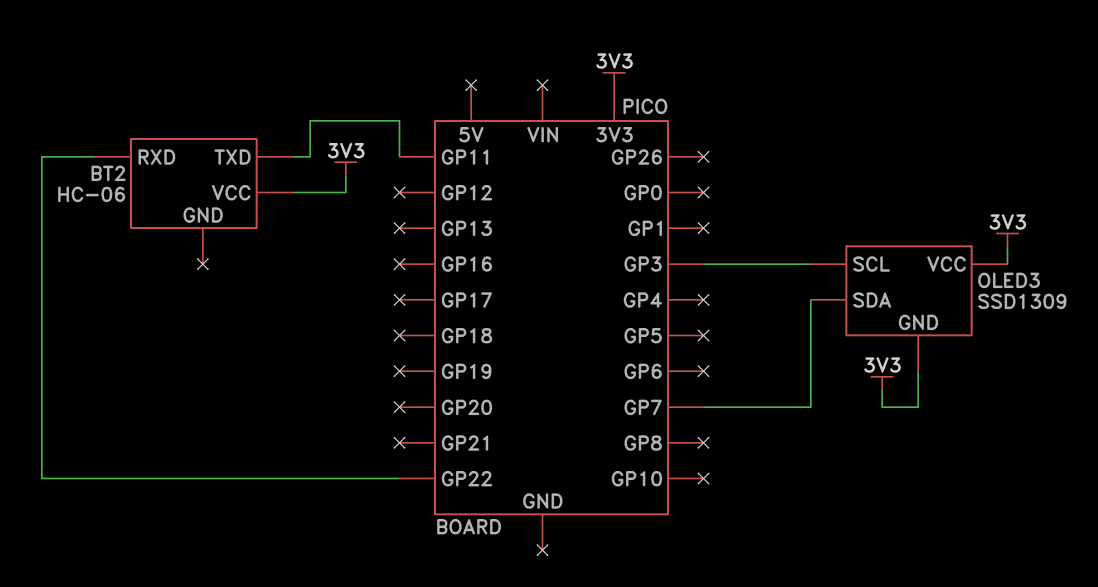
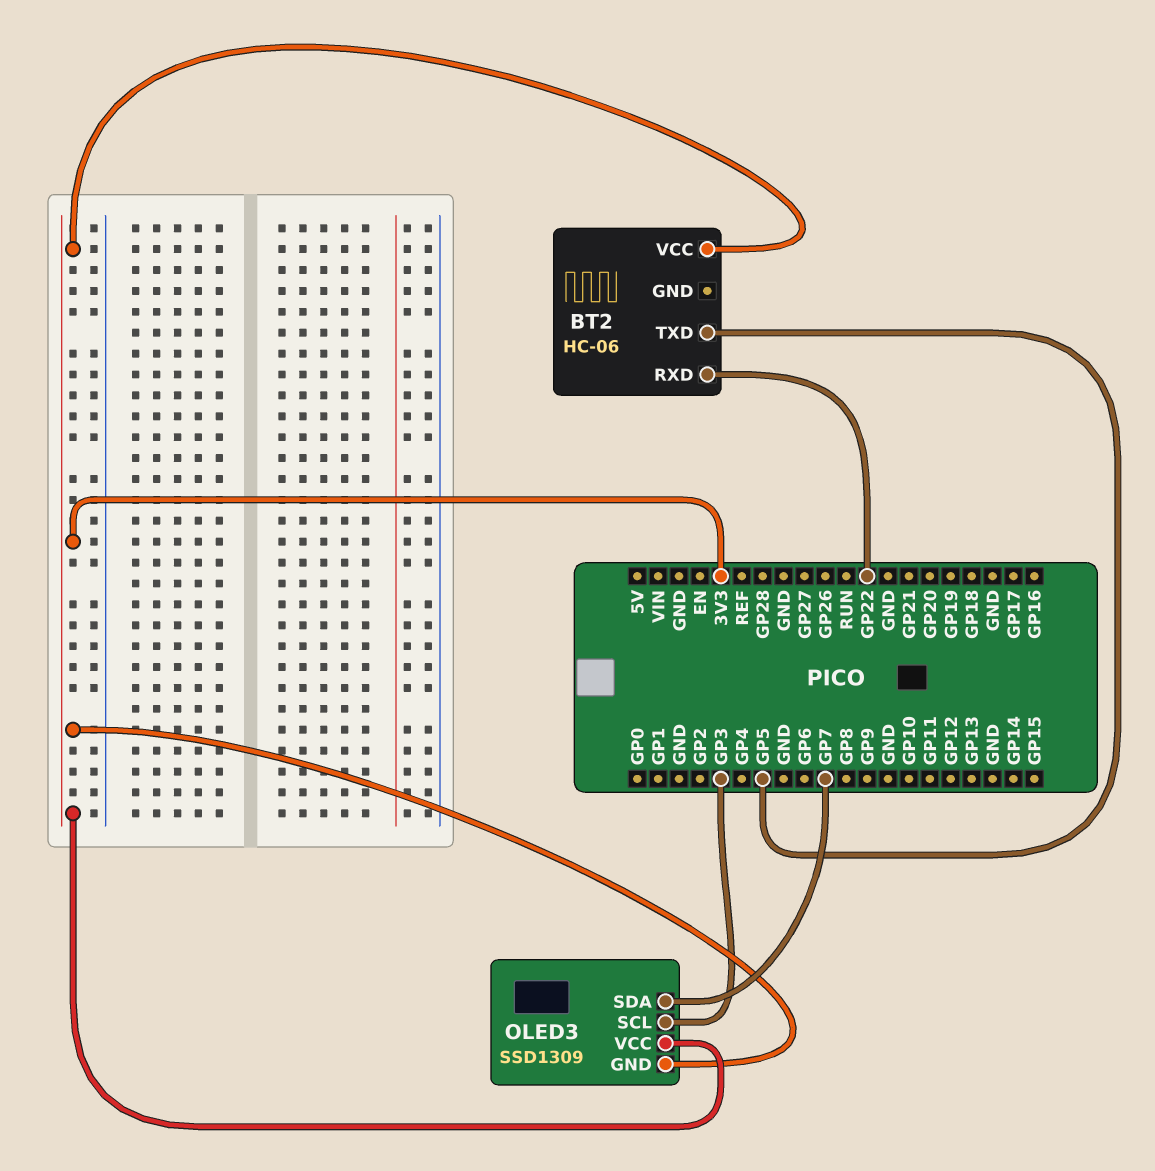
BT2 pin TXD: GP11 -> GP5

